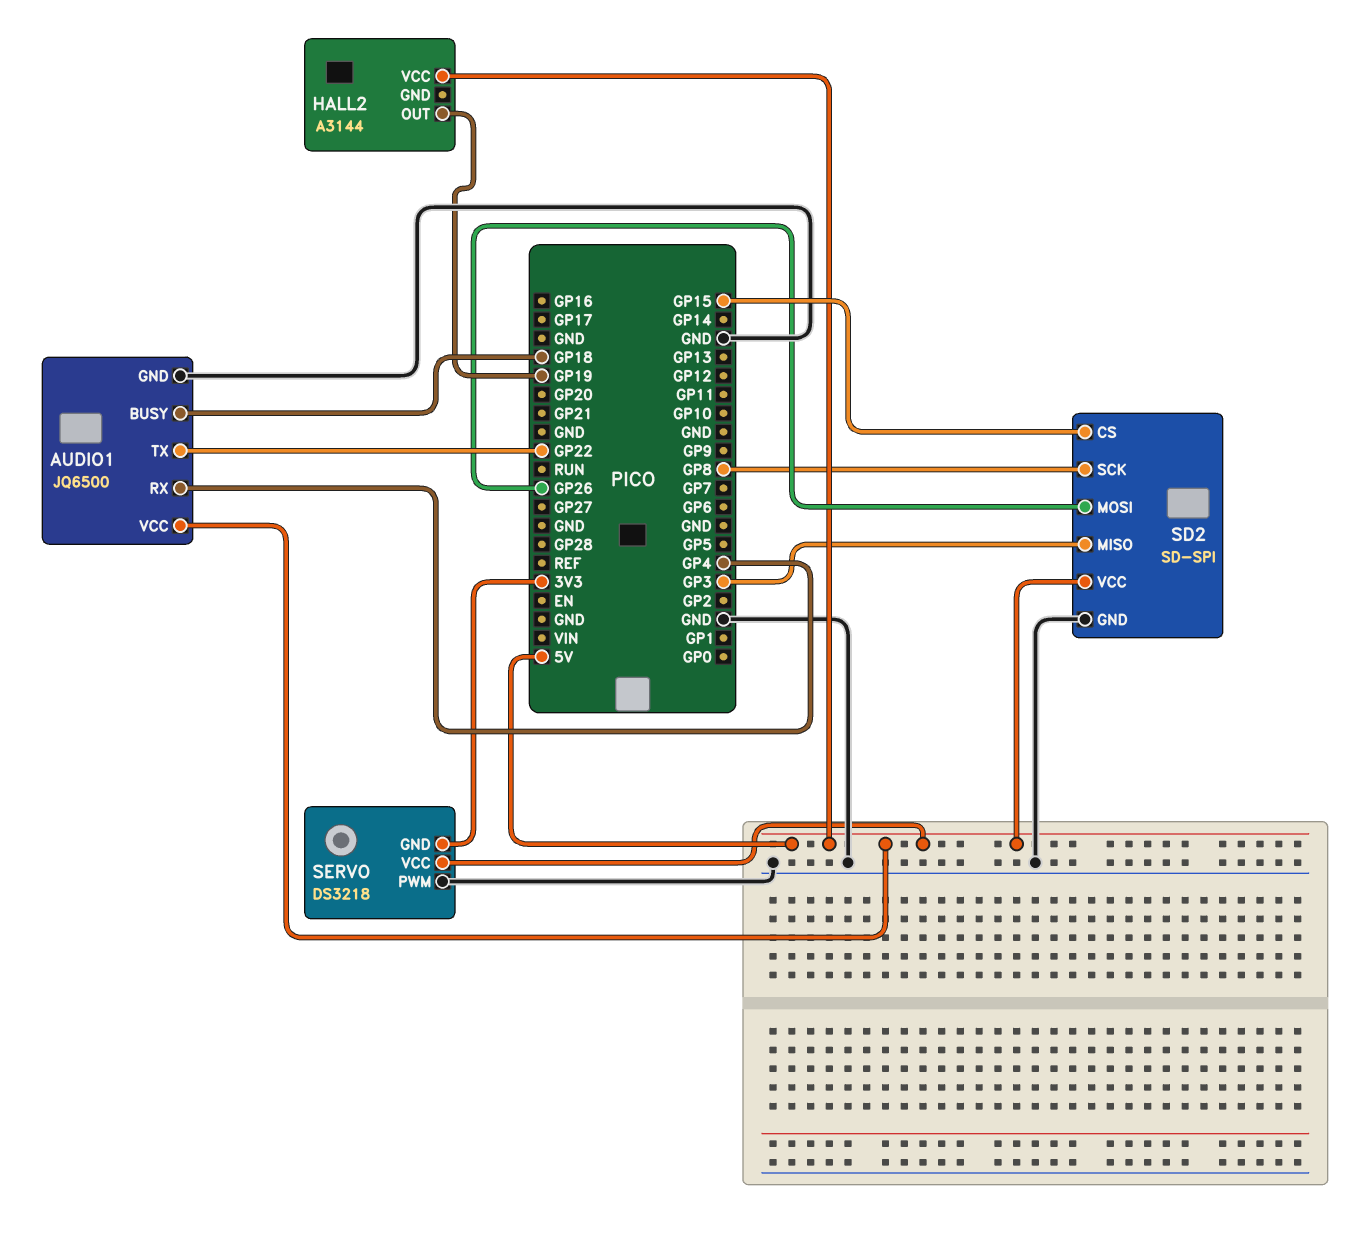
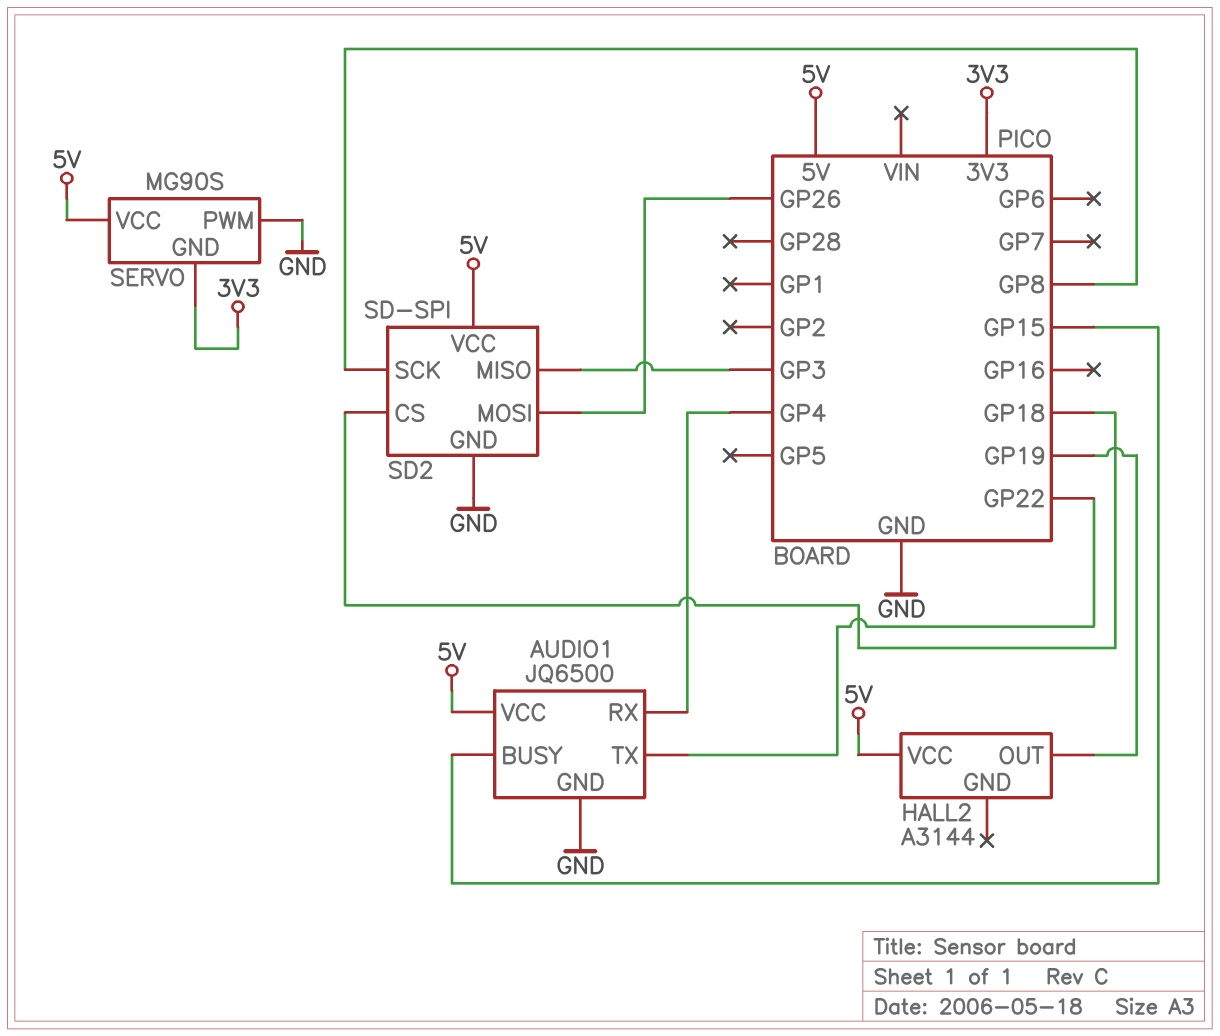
AUDIO1 pin BUSY: GP18 -> GP15
SD2 pin CS: GP15 -> GP18
SERVO: DS3218 -> MG90S

